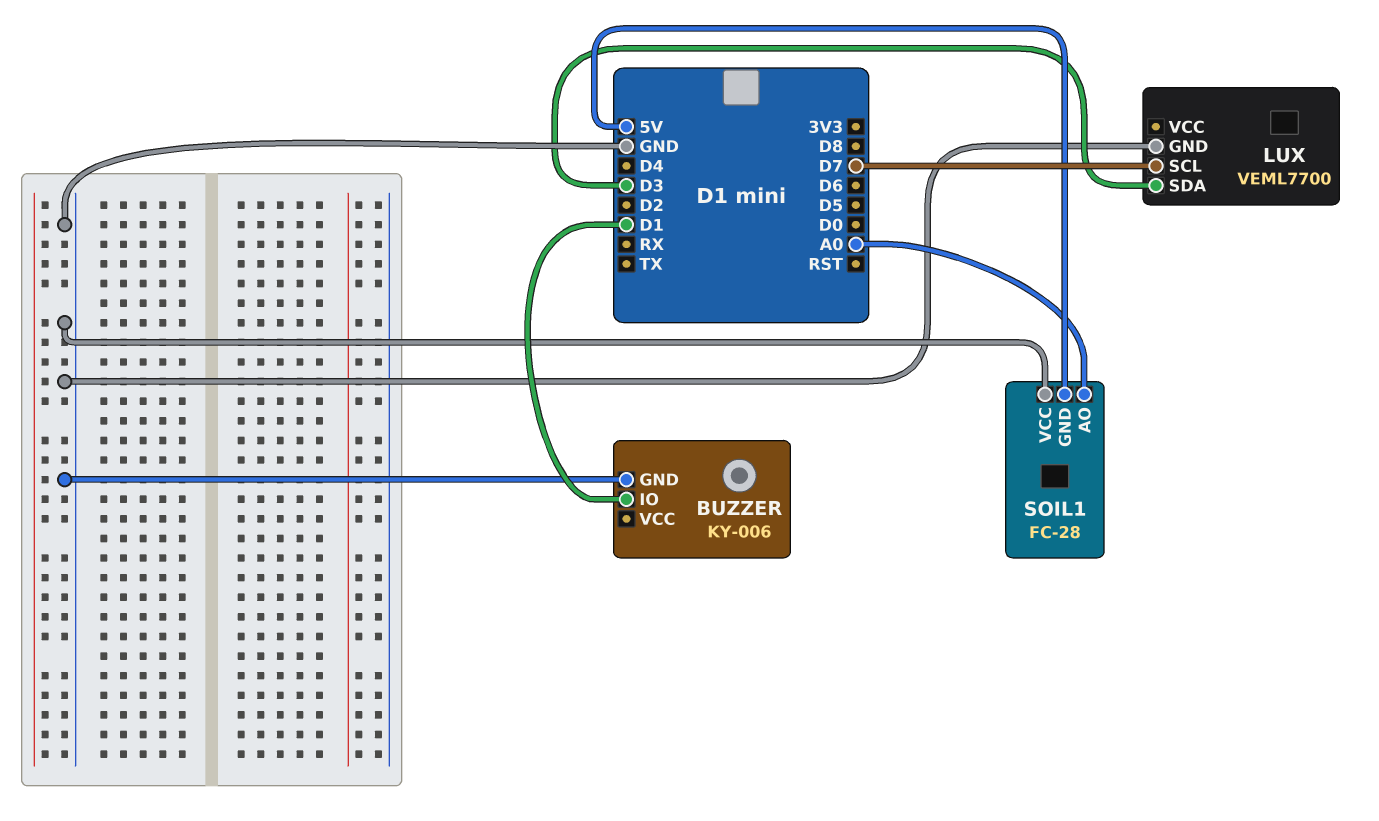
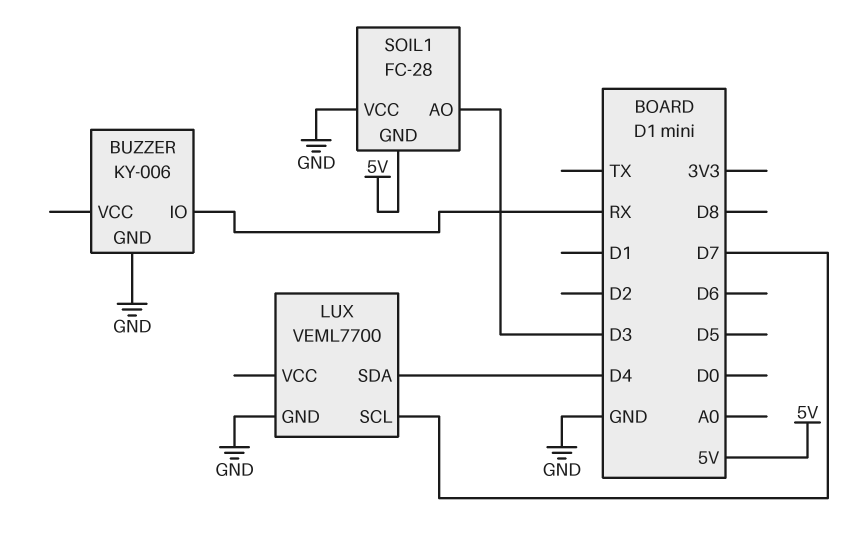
BUZZER pin IO: D1 -> RX
LUX pin SDA: D3 -> D4
SOIL1 pin AO: A0 -> D3

